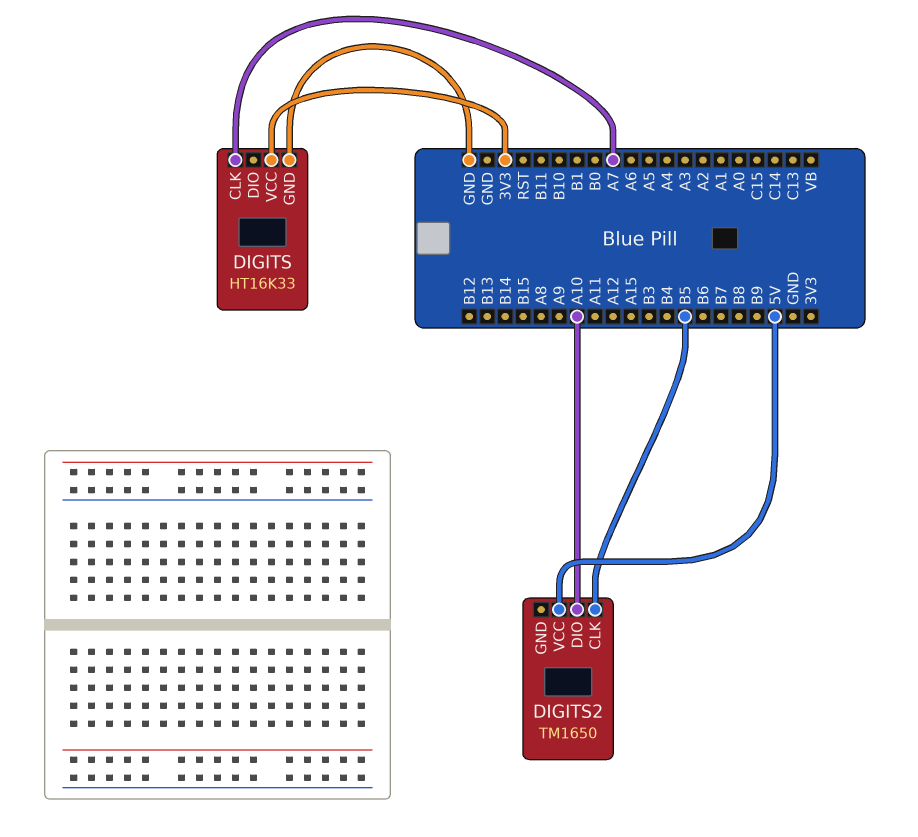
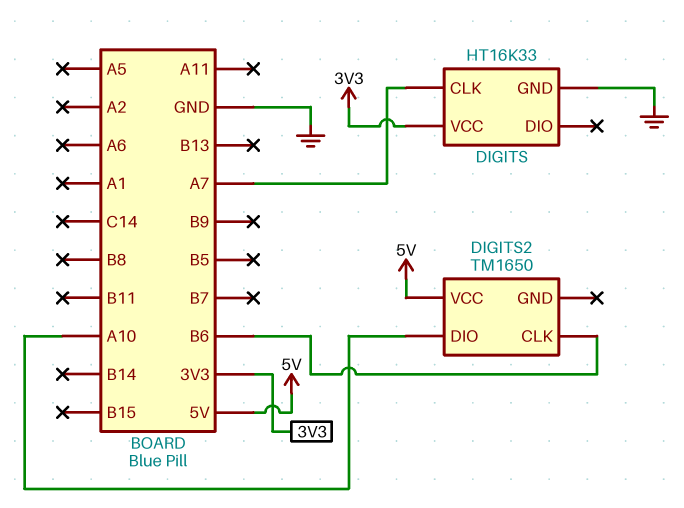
DIGITS2 pin CLK: B5 -> B6

